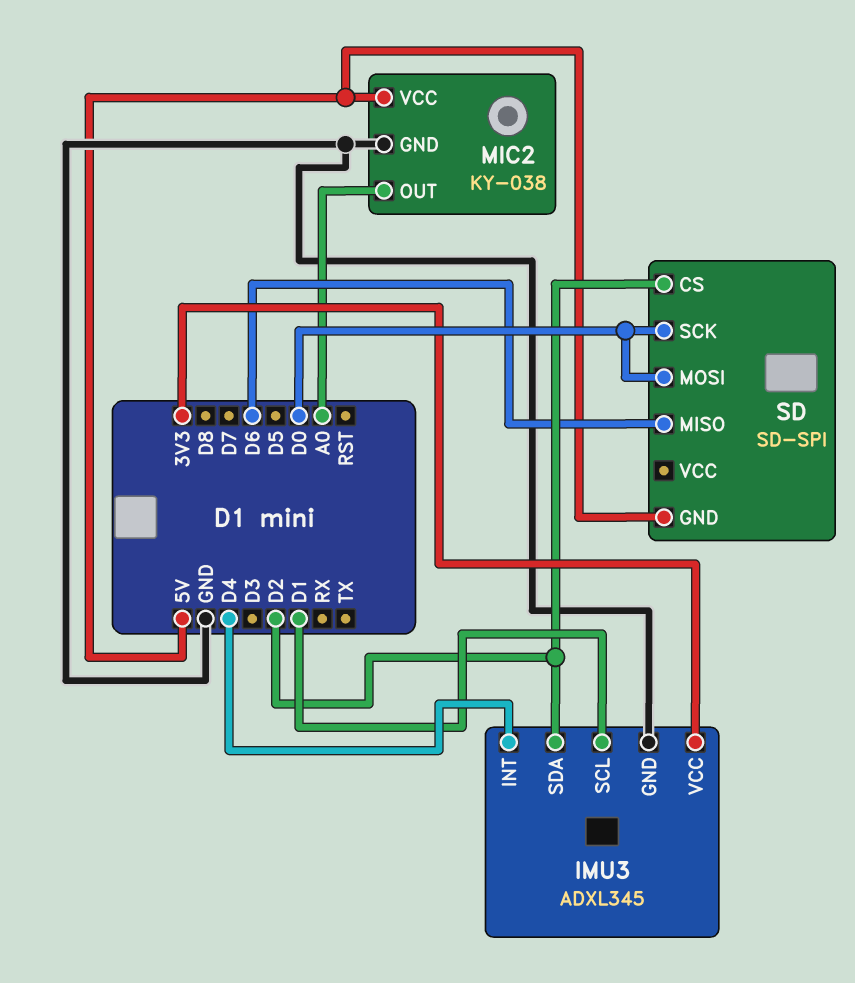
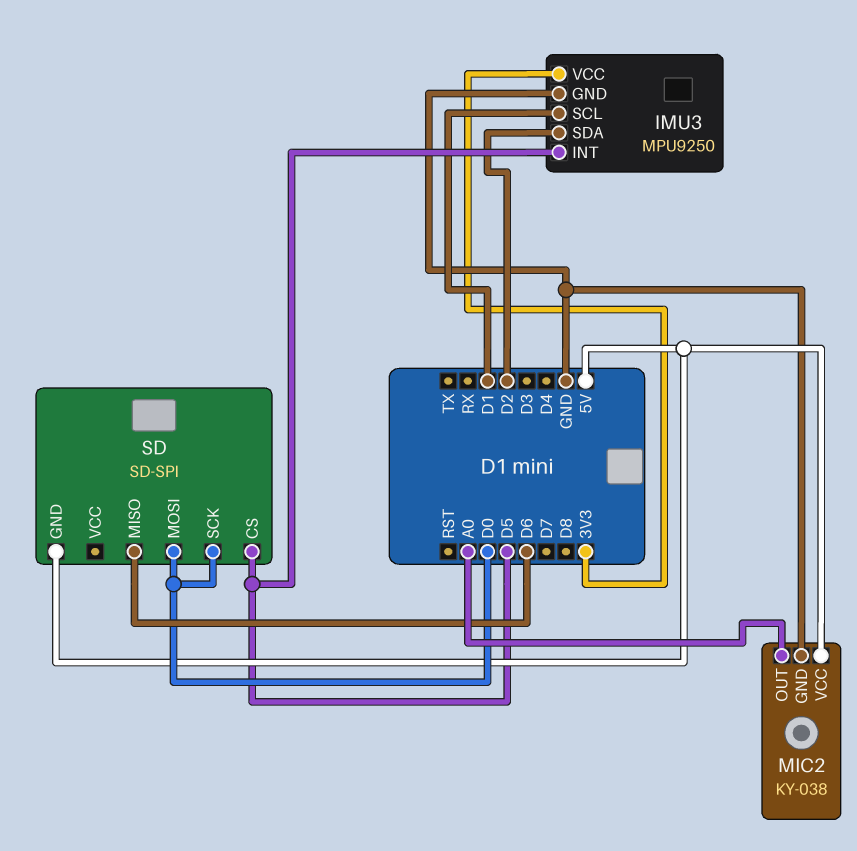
IMU3: ADXL345 -> MPU9250
IMU3 pin INT: D4 -> D5
SD pin CS: D2 -> D5

